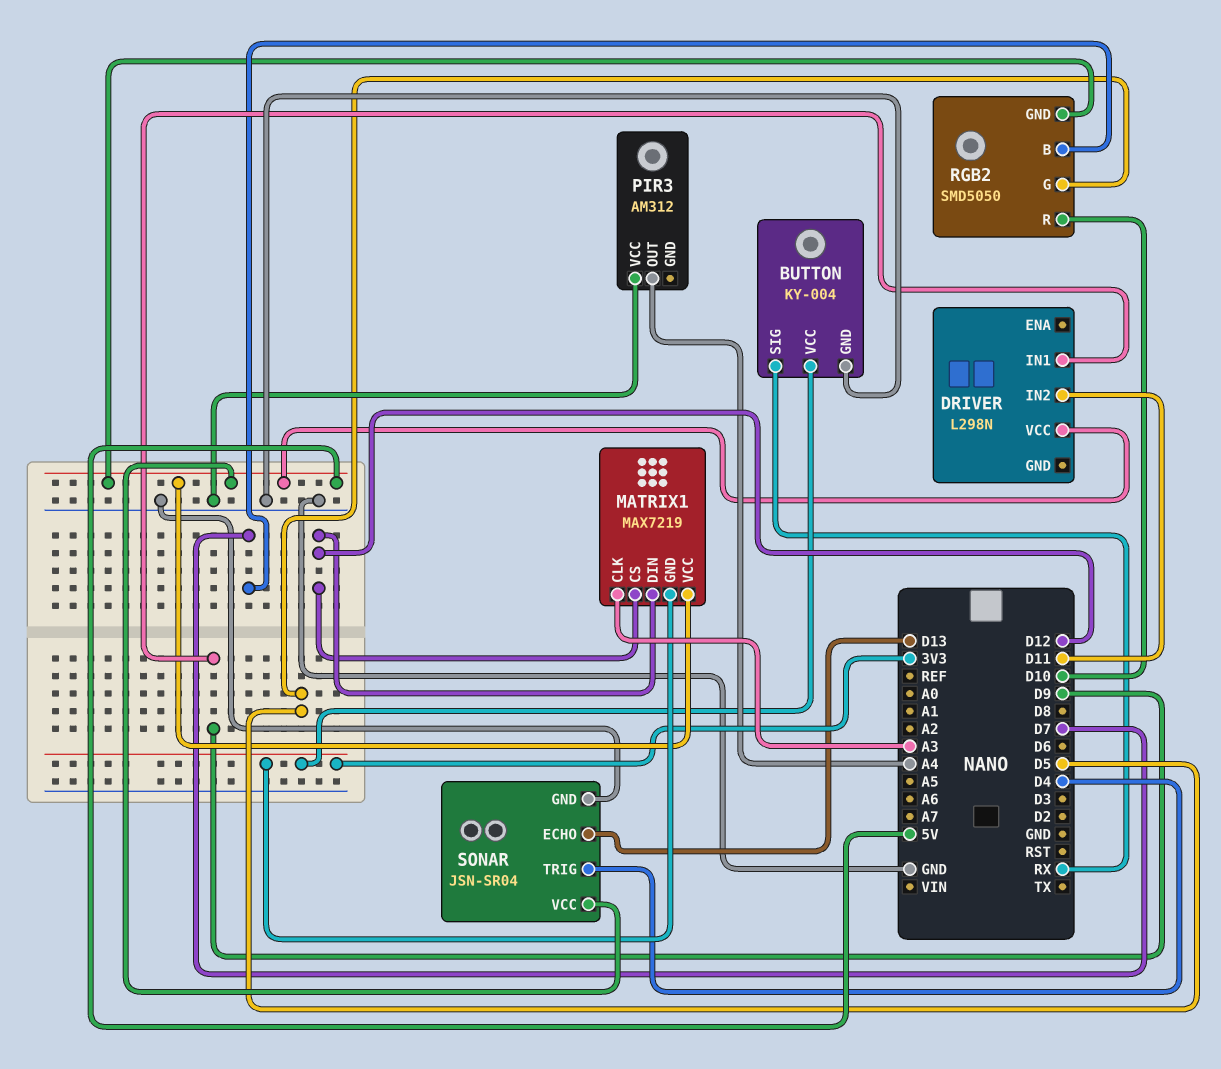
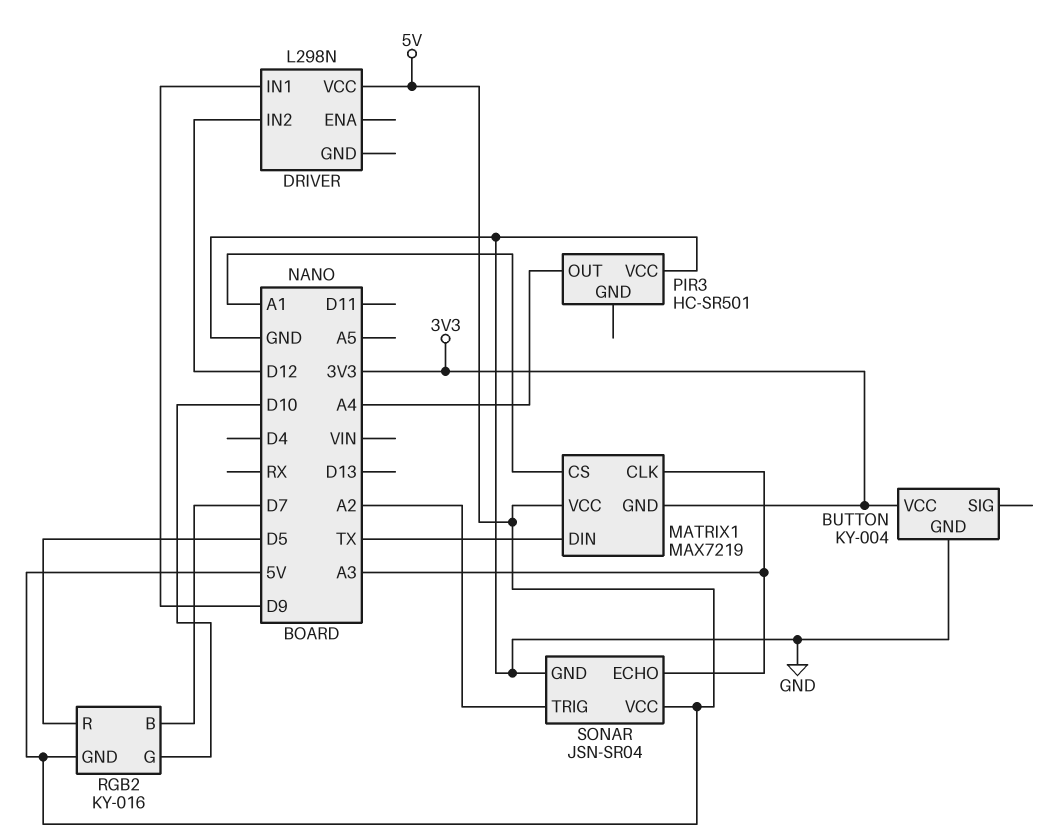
BUTTON pin SIG: RX -> none
DRIVER pin IN2: D11 -> D12
MATRIX1 pin CS: D12 -> A1
MATRIX1 pin DIN: D12 -> TX
PIR3: AM312 -> HC-SR501
RGB2: SMD5050 -> KY-016
RGB2 pin G: D5 -> D10
RGB2 pin R: D10 -> D5
SONAR pin ECHO: D13 -> A3
SONAR pin TRIG: D4 -> A2

